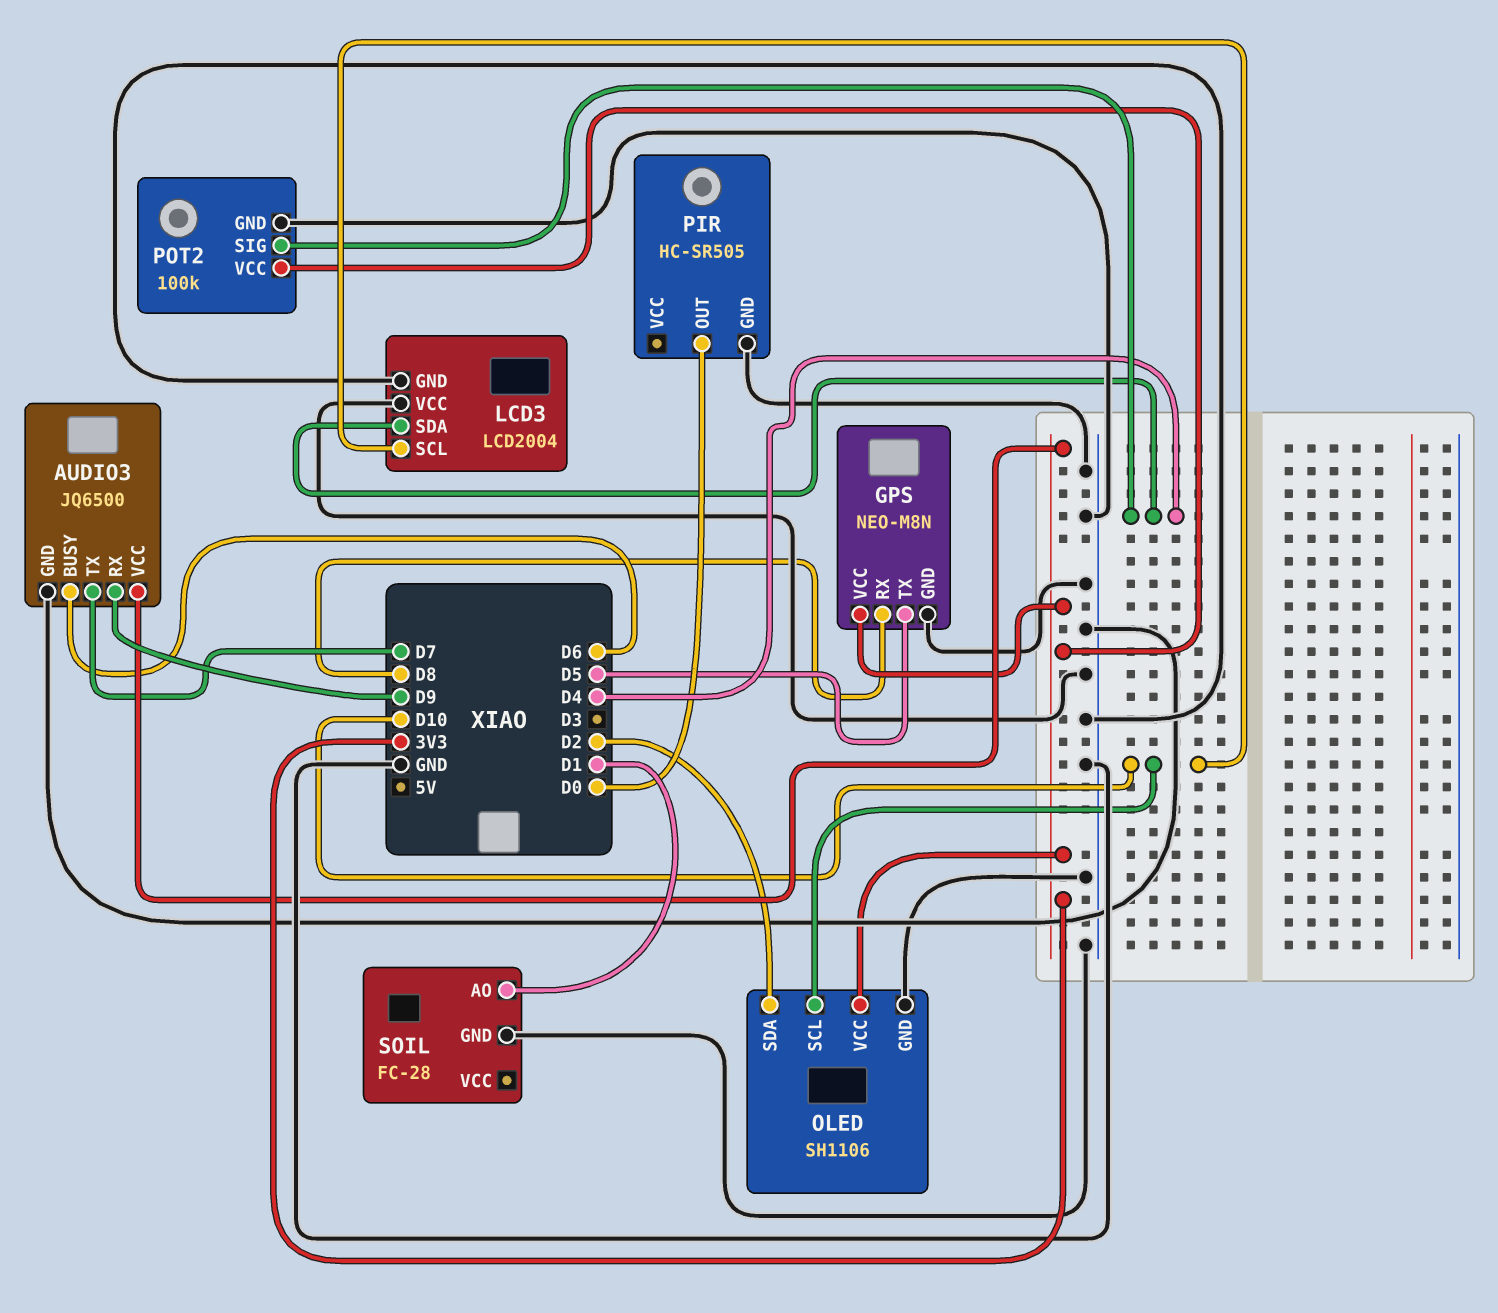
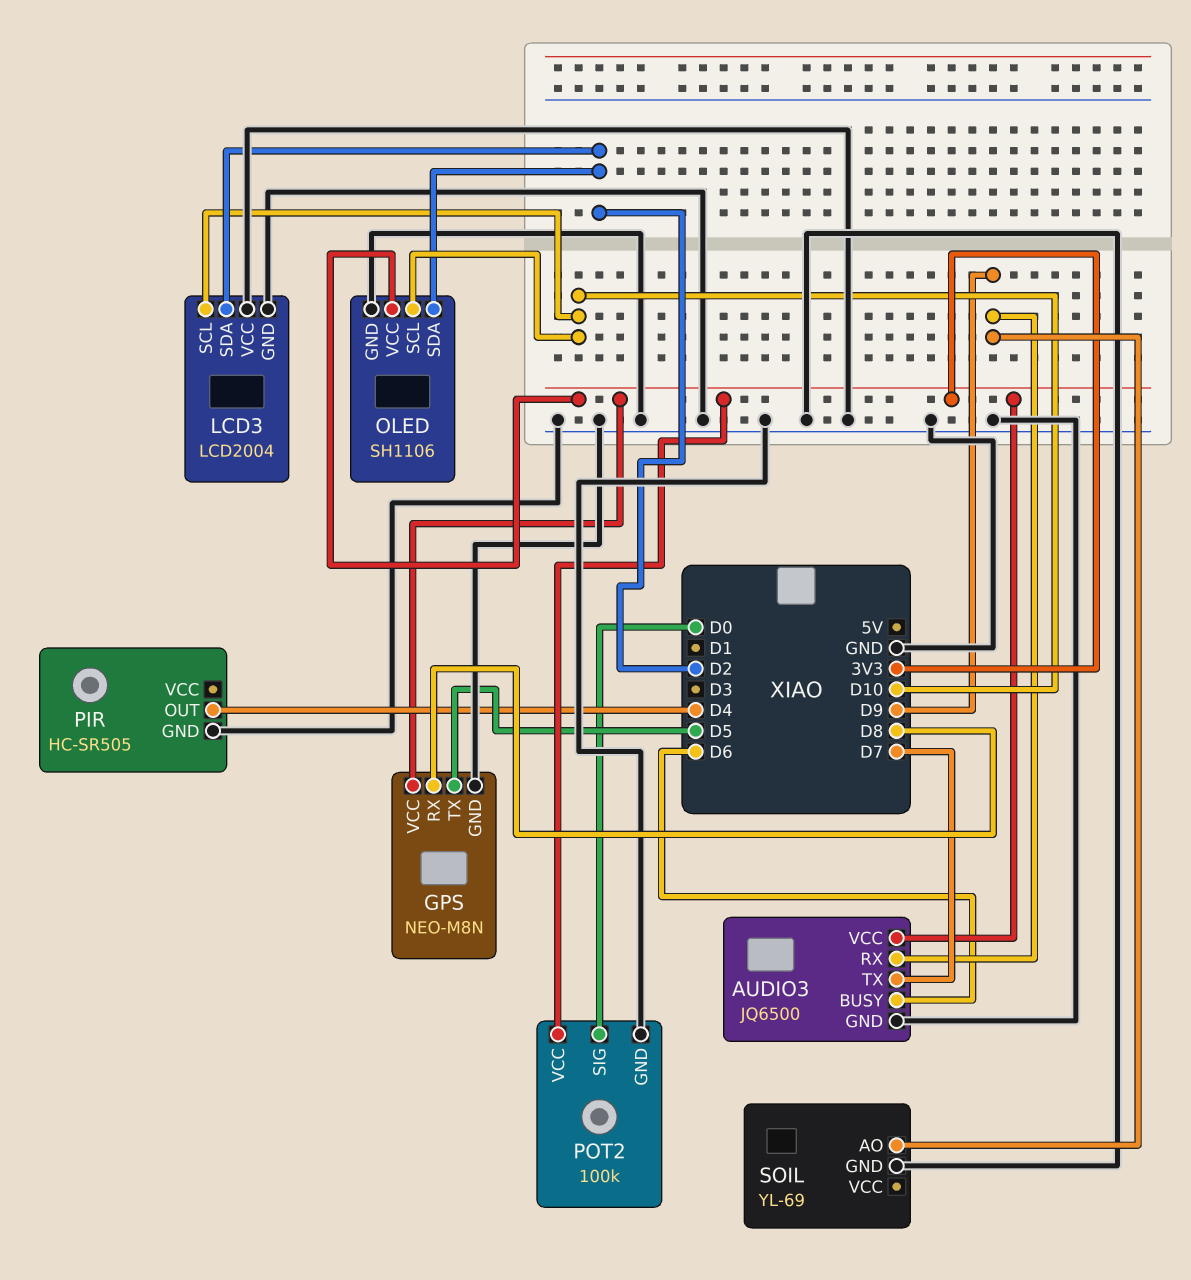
LCD3 pin SDA: D4 -> D2
PIR pin OUT: D0 -> D4
POT2 pin SIG: D4 -> D0
SOIL: FC-28 -> YL-69
SOIL pin AO: D1 -> D9

